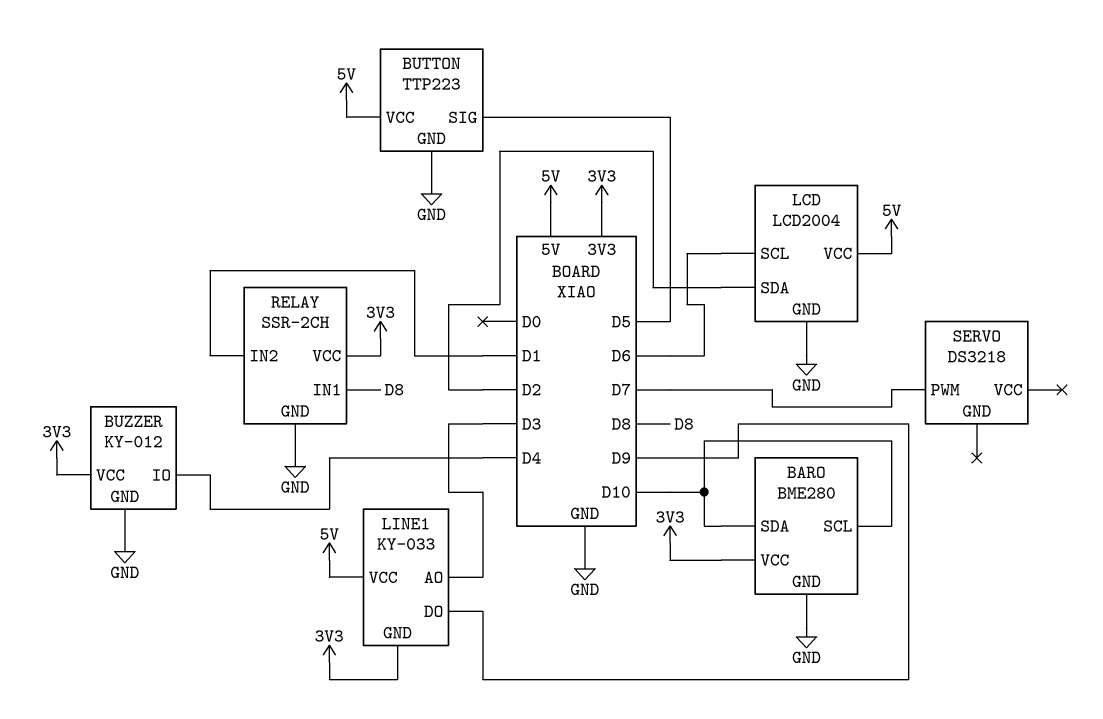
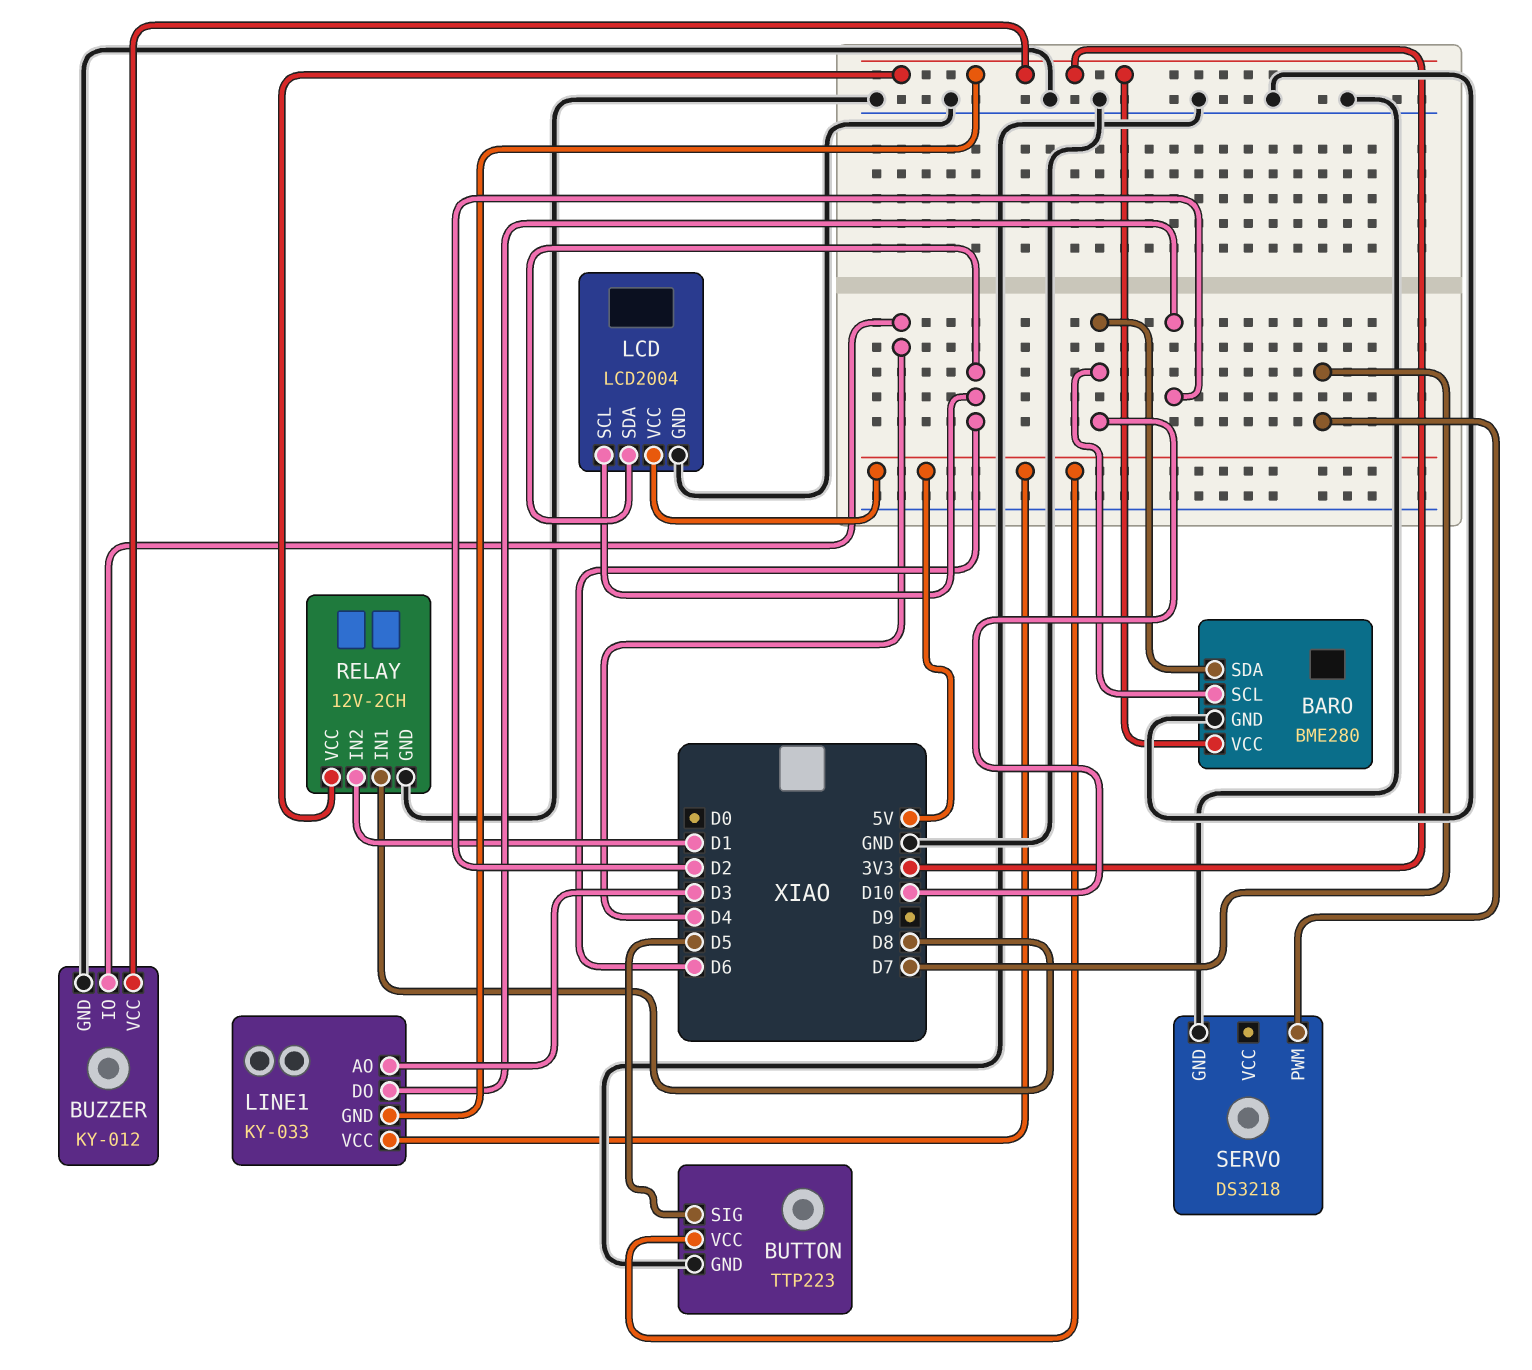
LCD pin SDA: D2 -> D6
LINE1 pin DO: D9 -> D2
RELAY: SSR-2CH -> 12V-2CH
SERVO pin GND: none -> GND

